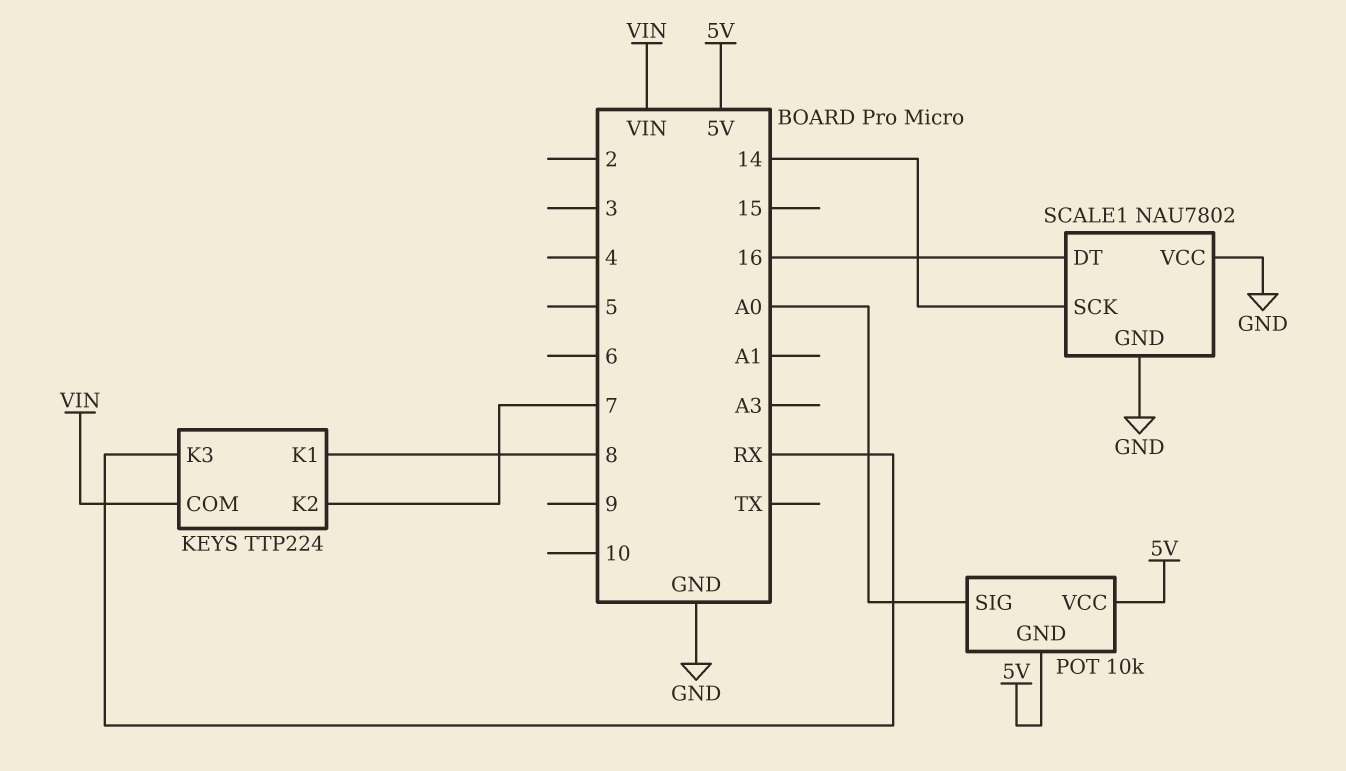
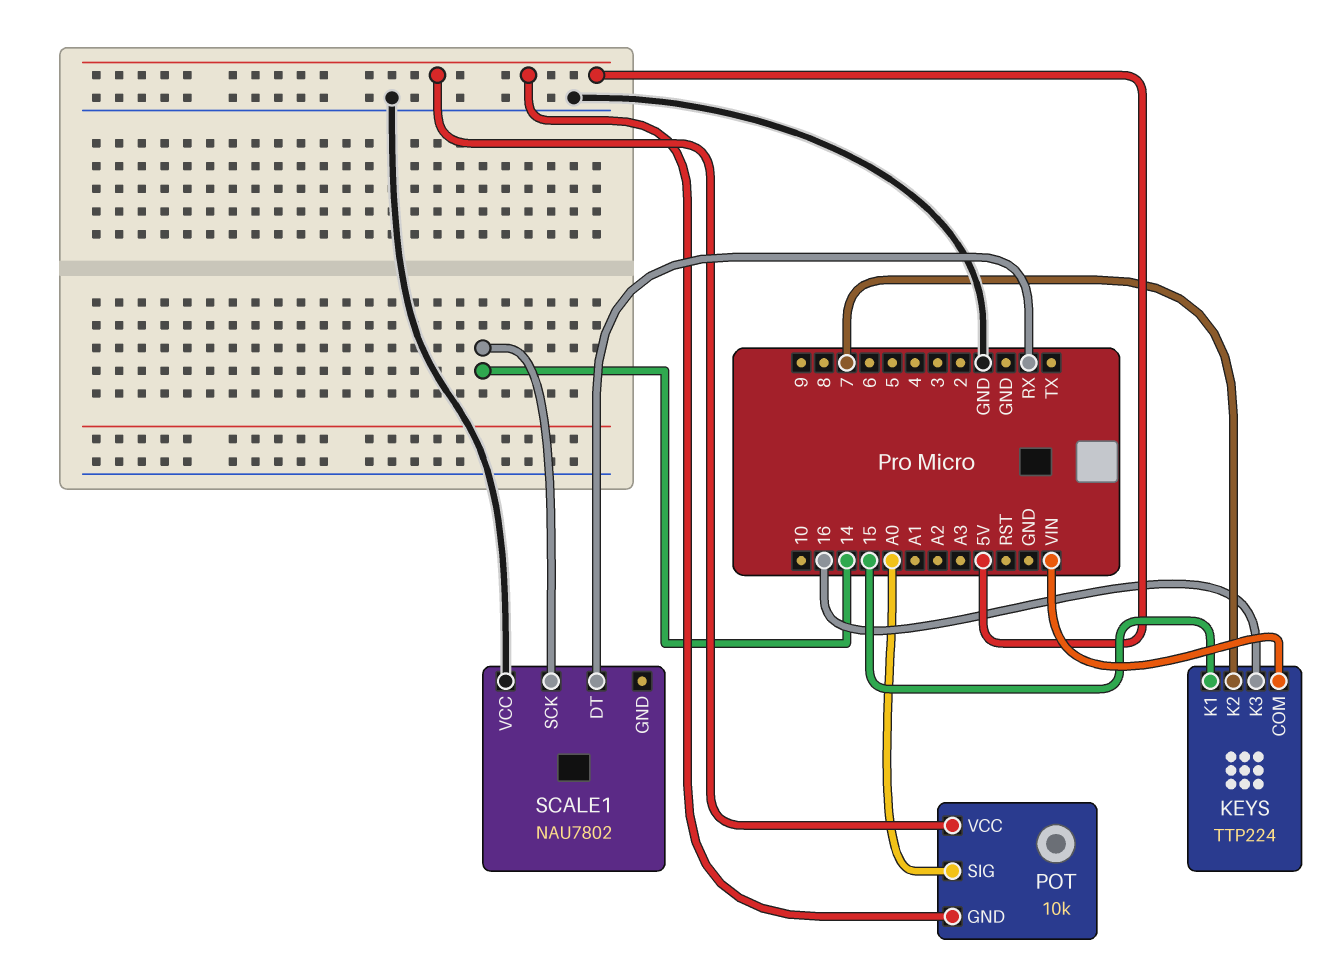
KEYS pin K1: 8 -> 15
KEYS pin K3: RX -> 16
SCALE1 pin DT: 16 -> RX
SCALE1 pin GND: GND -> none

